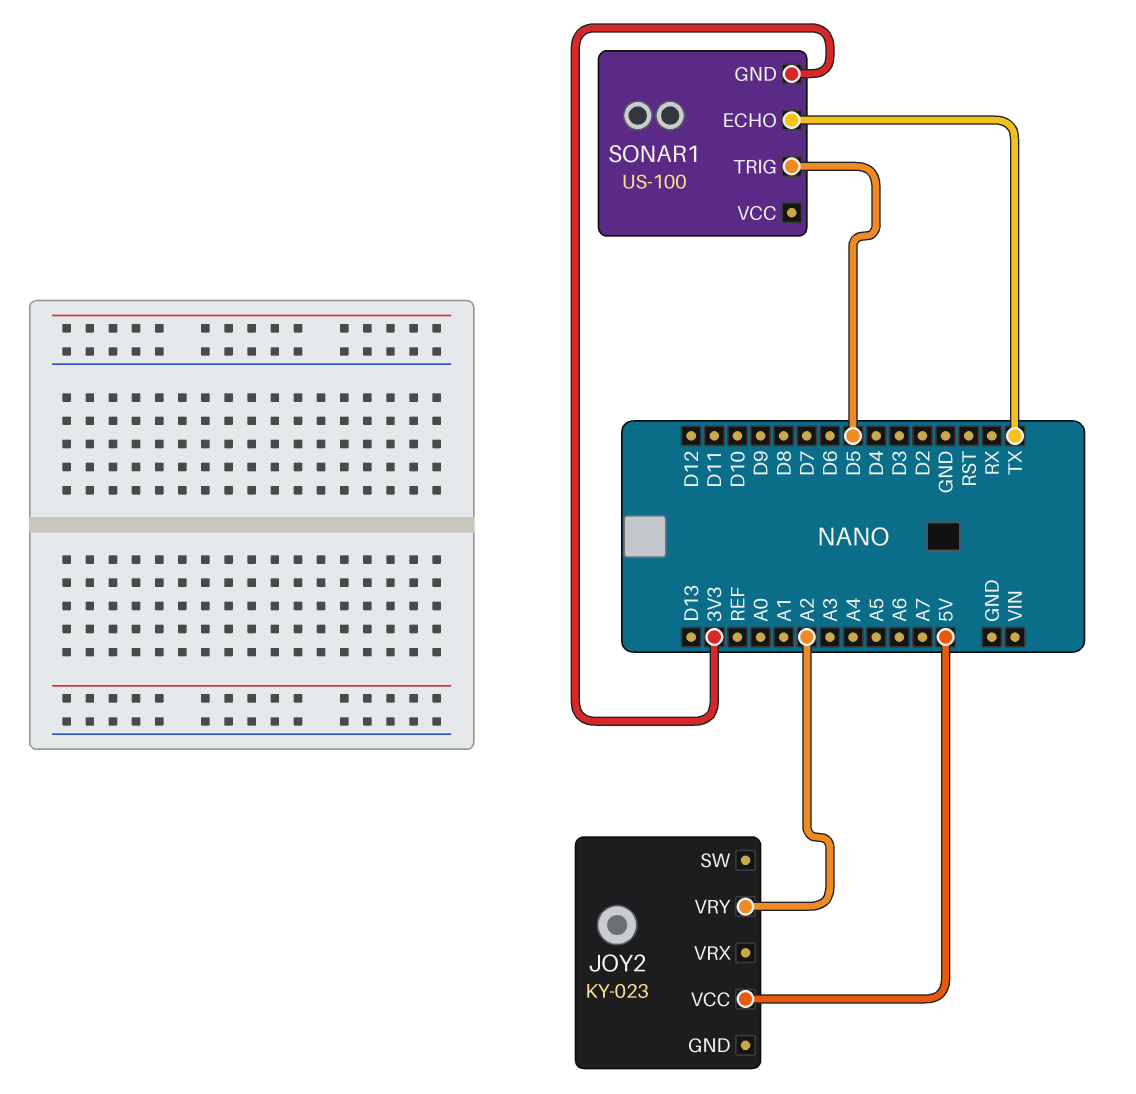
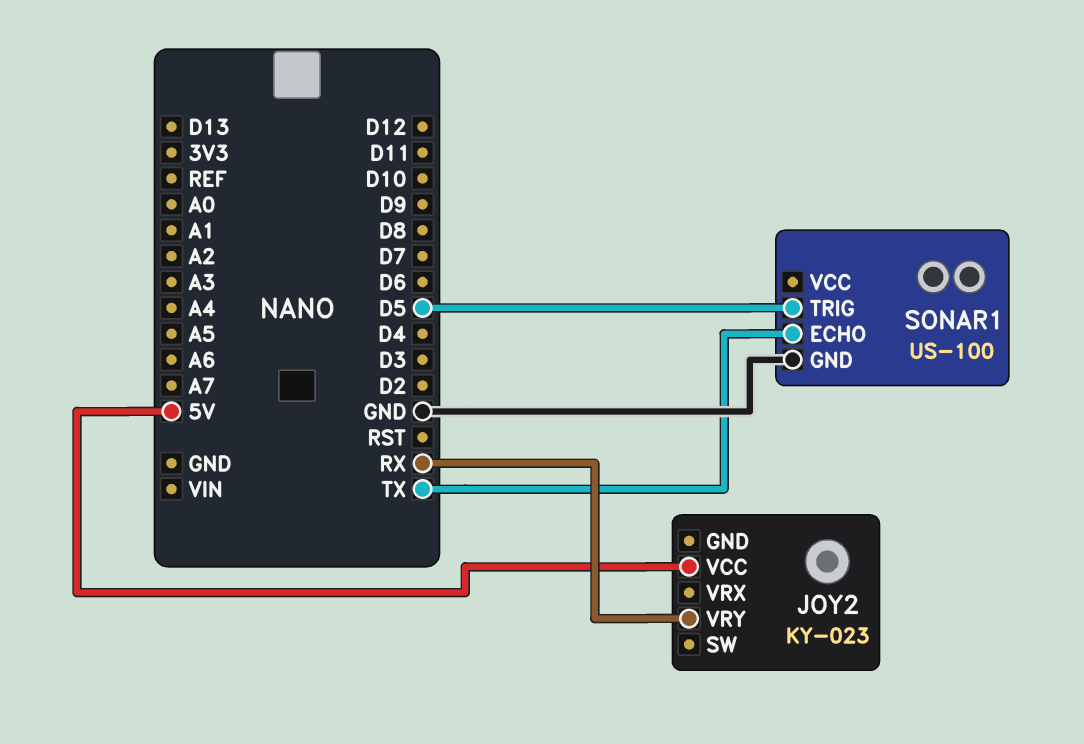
JOY2 pin VRY: A2 -> RX
SONAR1 pin GND: 3V3 -> GND

